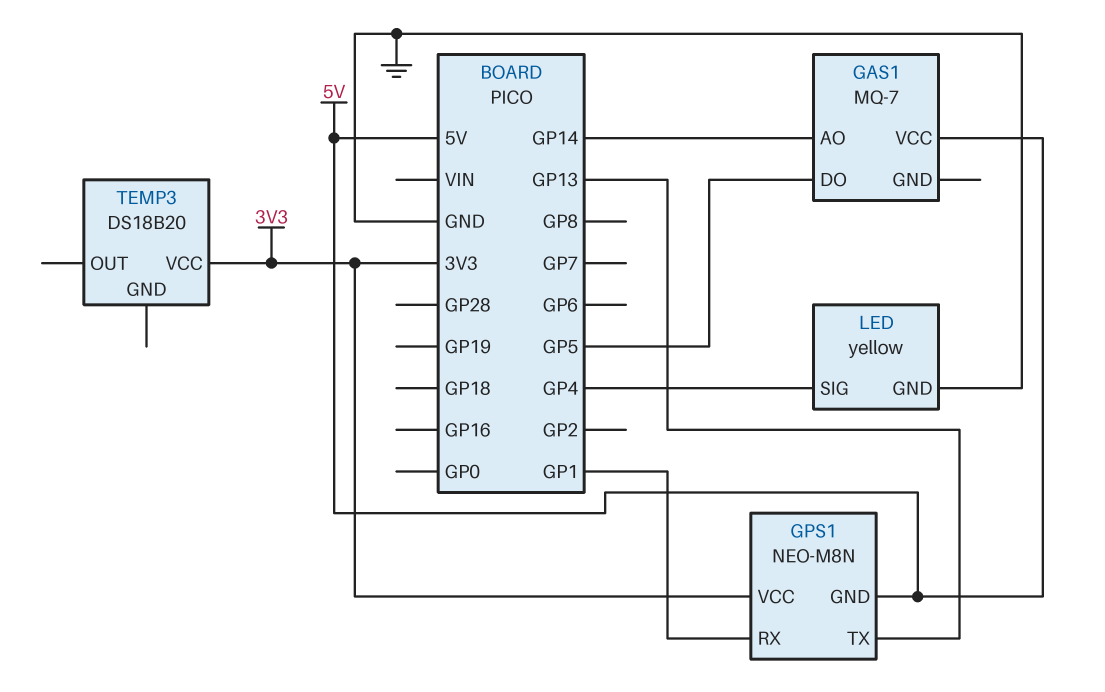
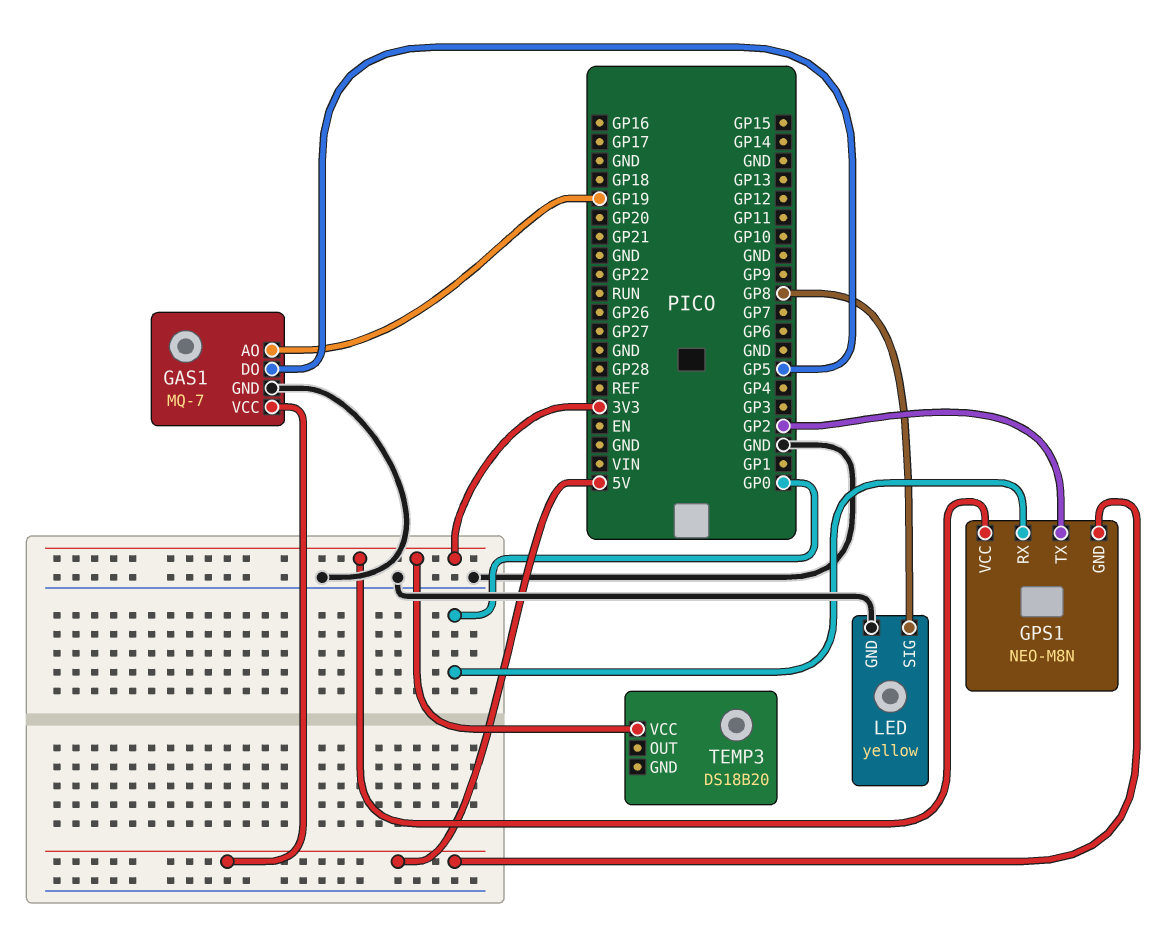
GAS1 pin AO: GP14 -> GP19
GAS1 pin GND: none -> GND
GPS1 pin RX: GP1 -> GP0
GPS1 pin TX: GP13 -> GP2
LED pin SIG: GP4 -> GP8

